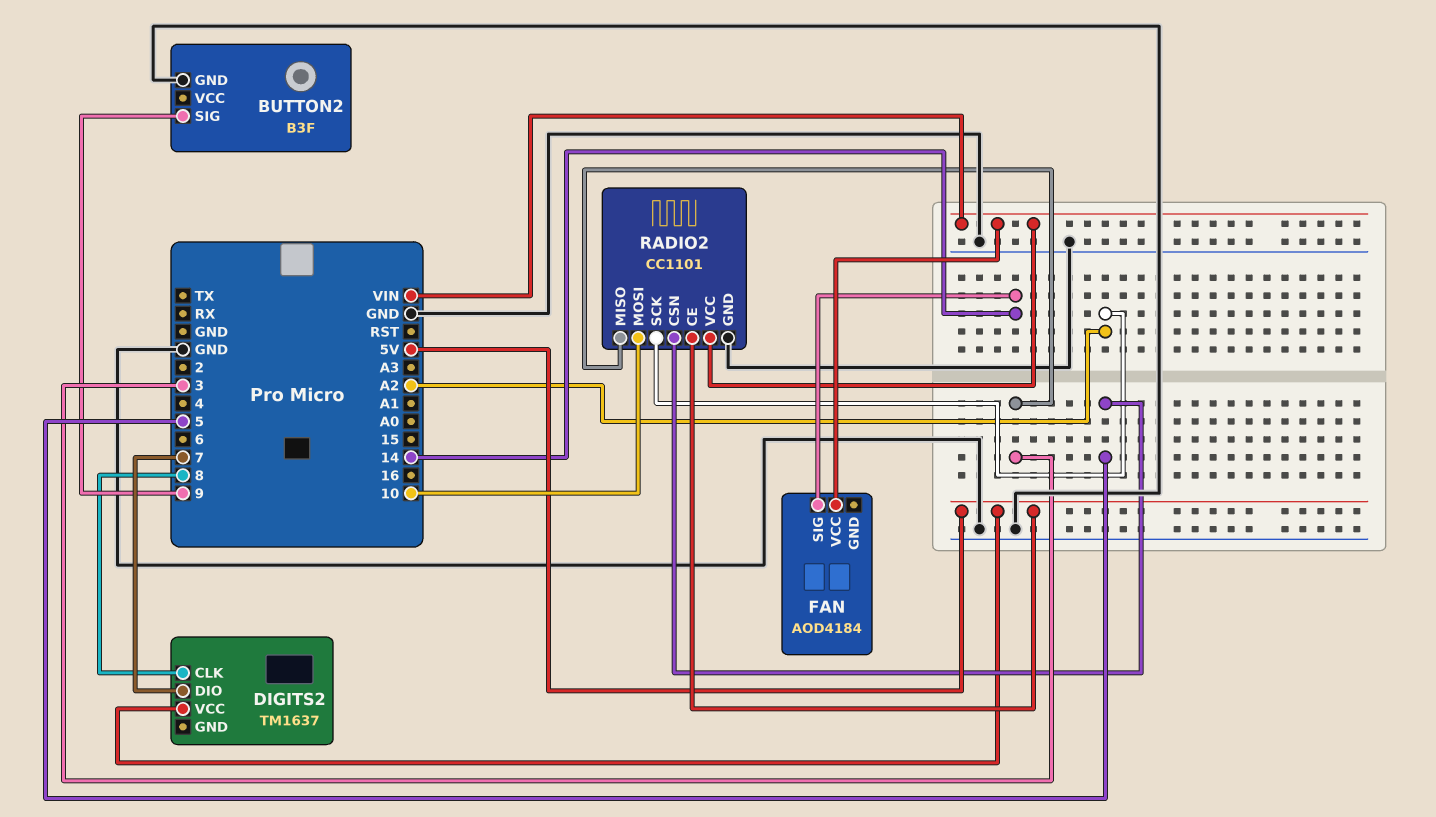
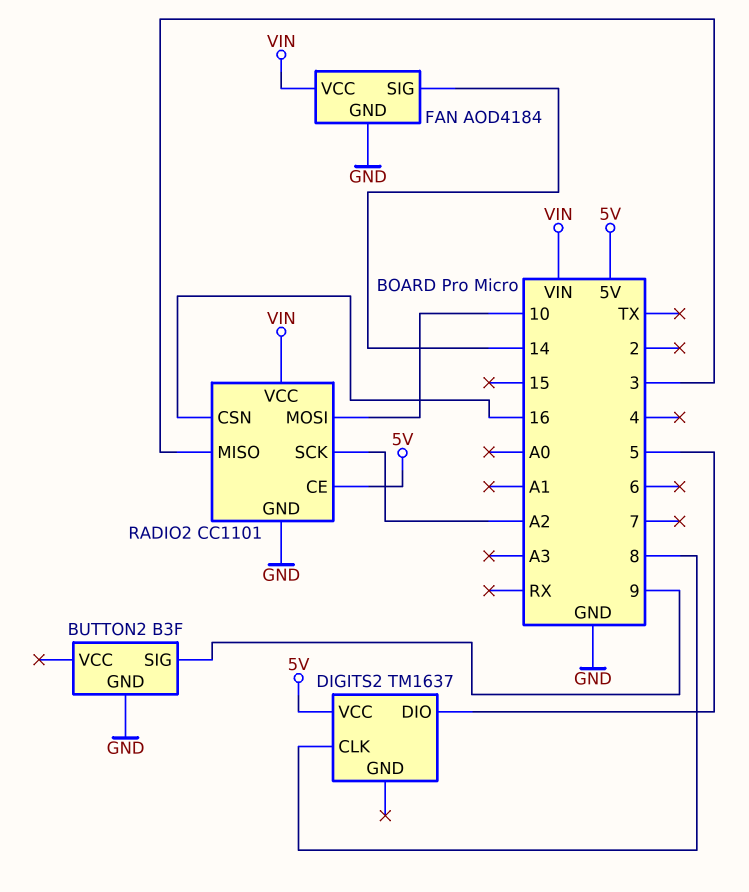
DIGITS2 pin DIO: 7 -> 5
FAN pin GND: none -> GND
RADIO2 pin CSN: 5 -> 16

